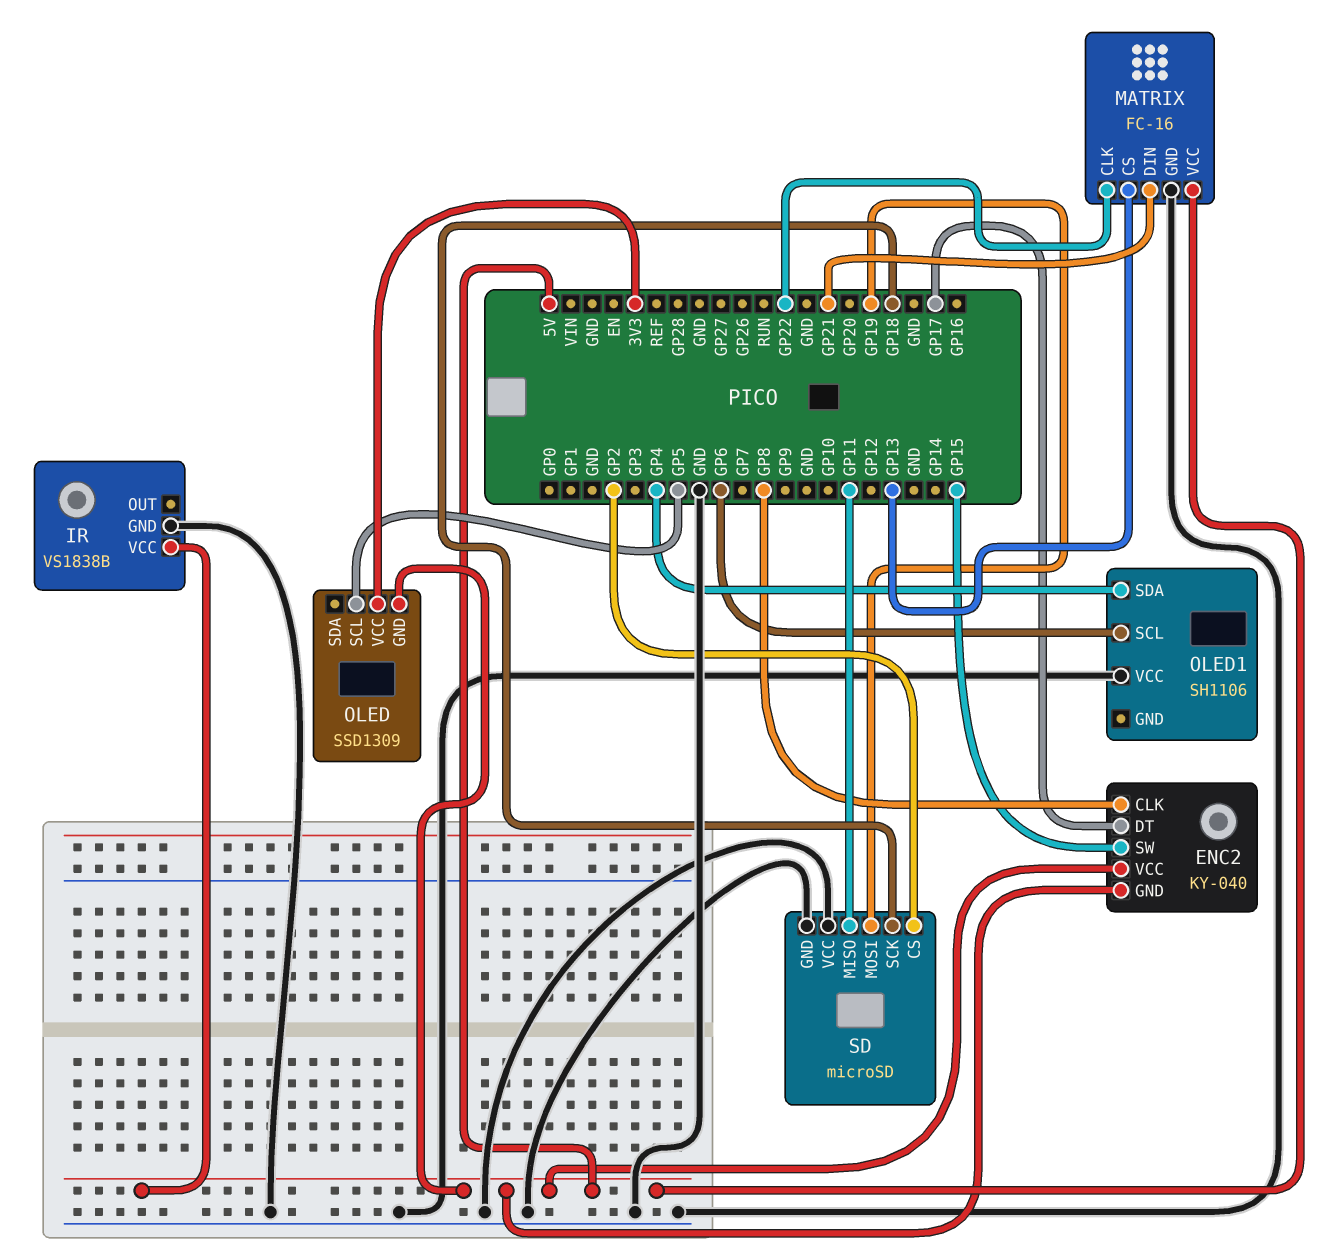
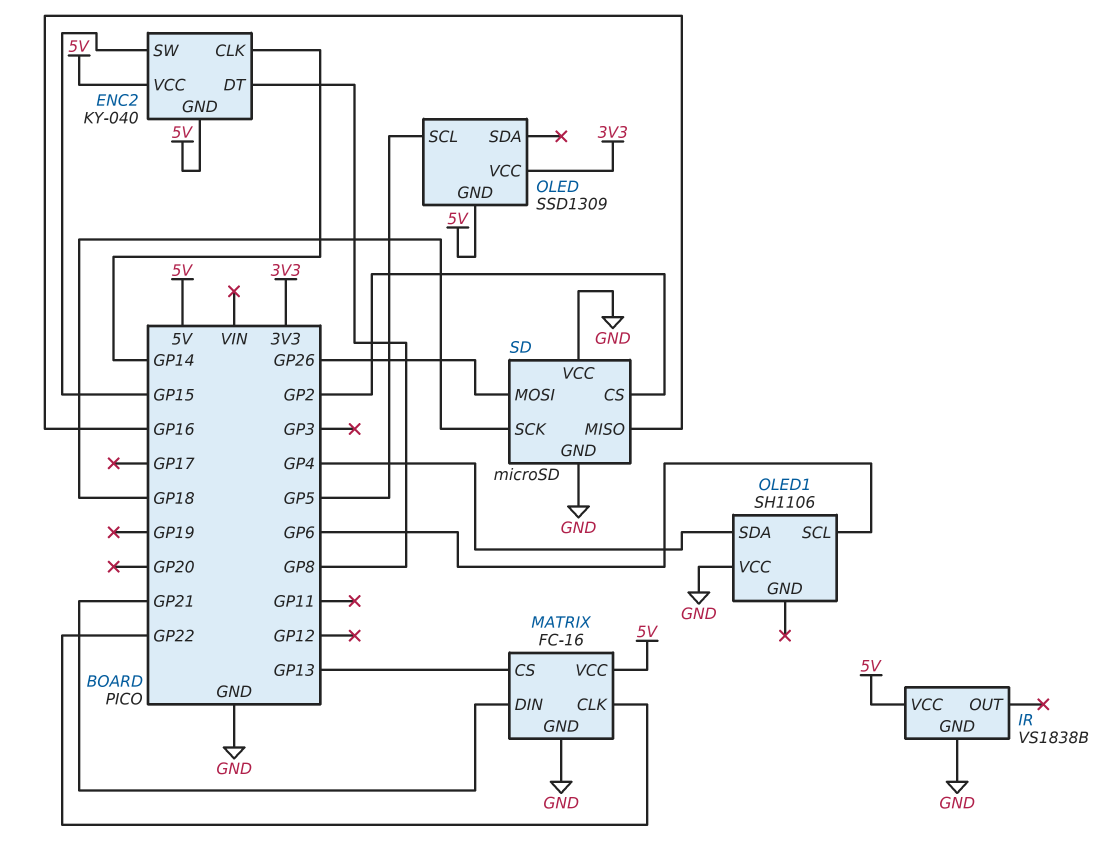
ENC2 pin CLK: GP8 -> GP14
ENC2 pin DT: GP17 -> GP8
SD pin MISO: GP11 -> GP16
SD pin MOSI: GP19 -> GP26

